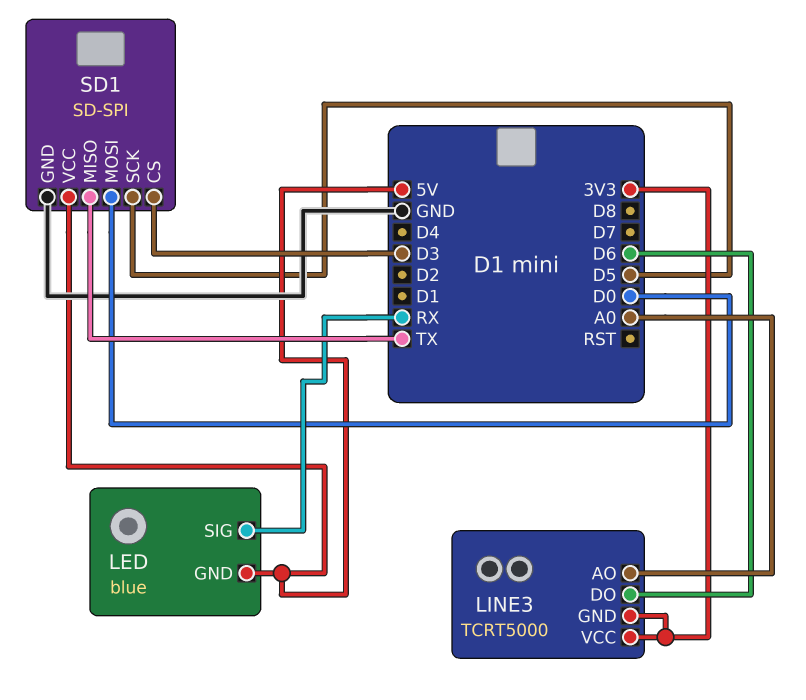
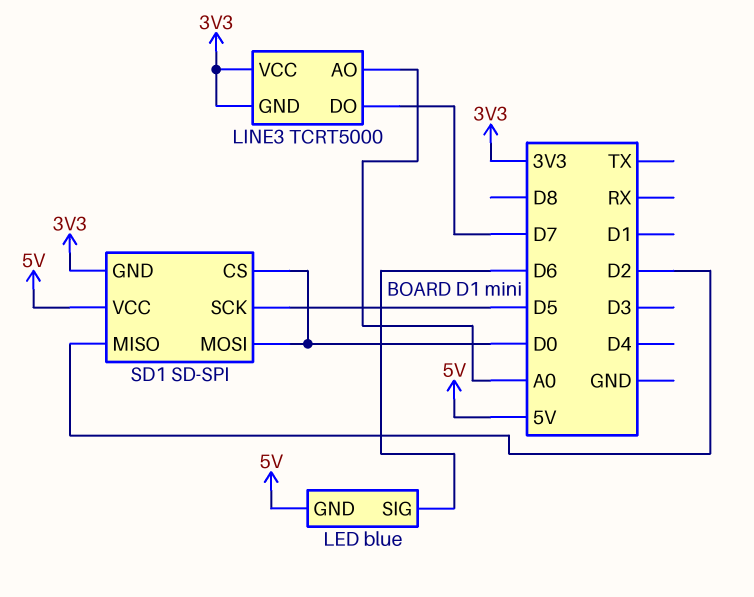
LED pin SIG: RX -> D6
LINE3 pin DO: D6 -> D7
SD1 pin CS: D3 -> D0
SD1 pin GND: GND -> 3V3
SD1 pin MISO: TX -> D2

